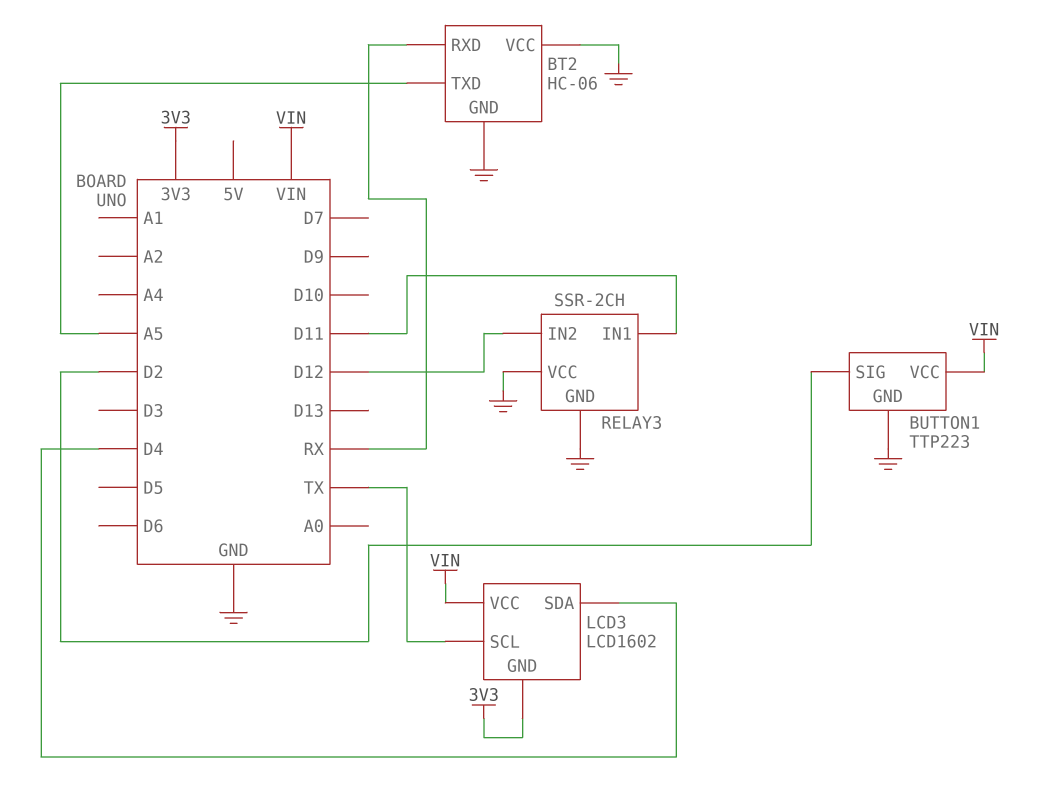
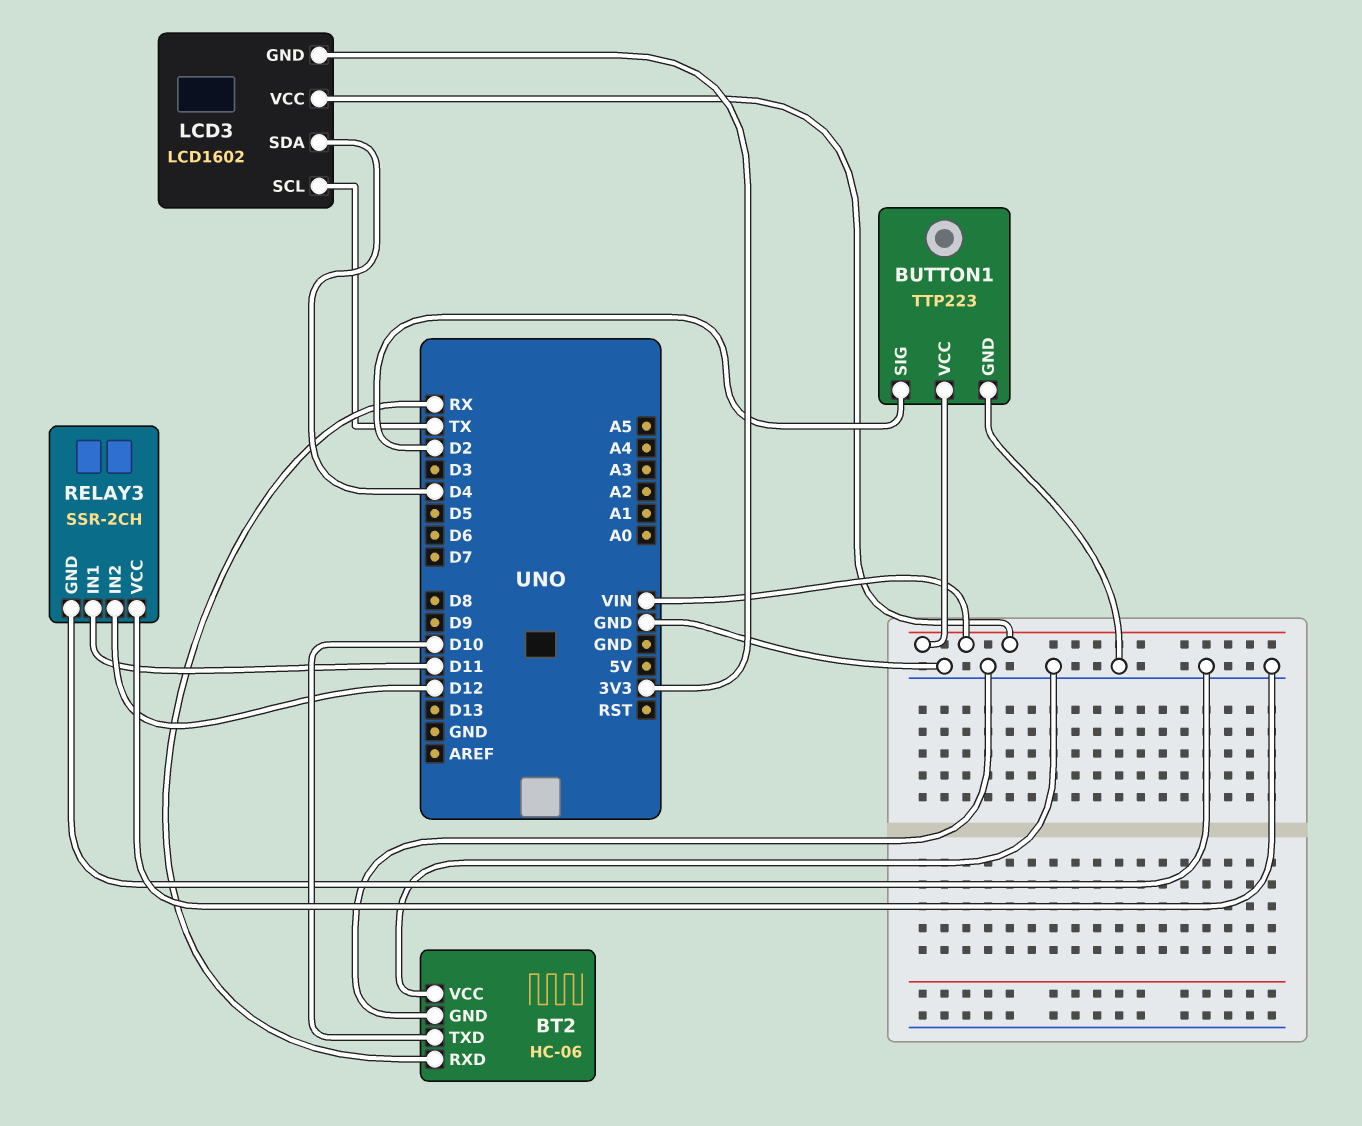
BT2 pin TXD: A5 -> D10

